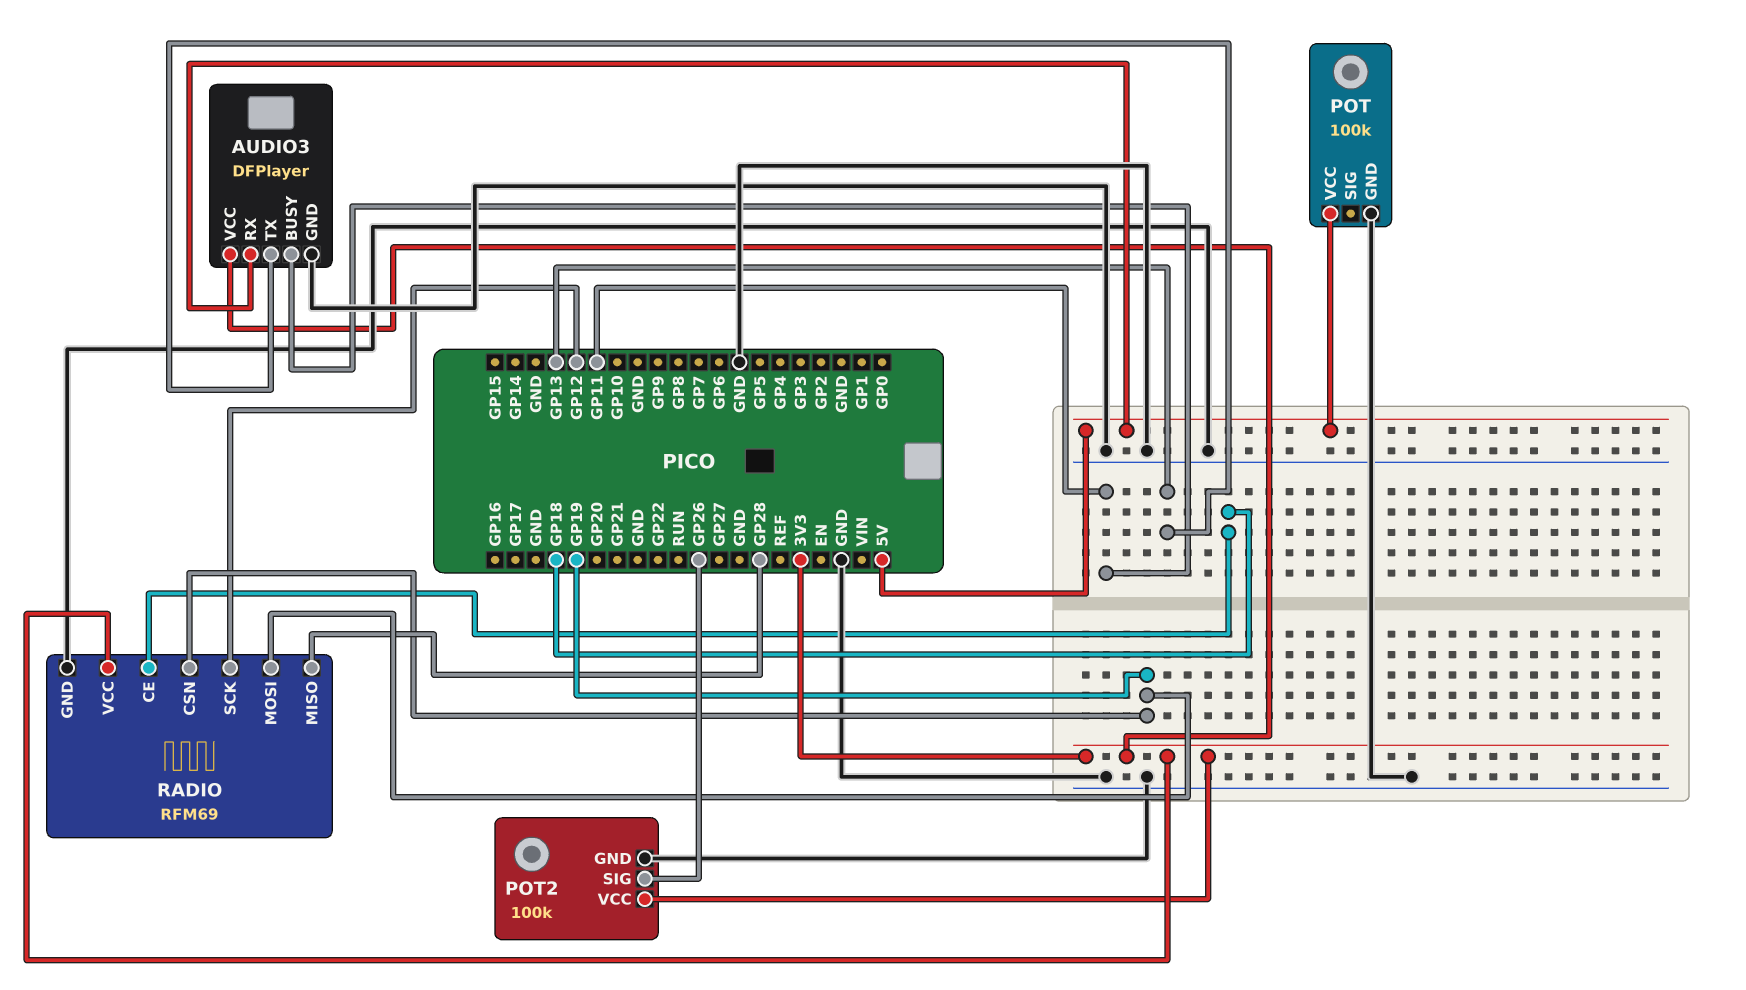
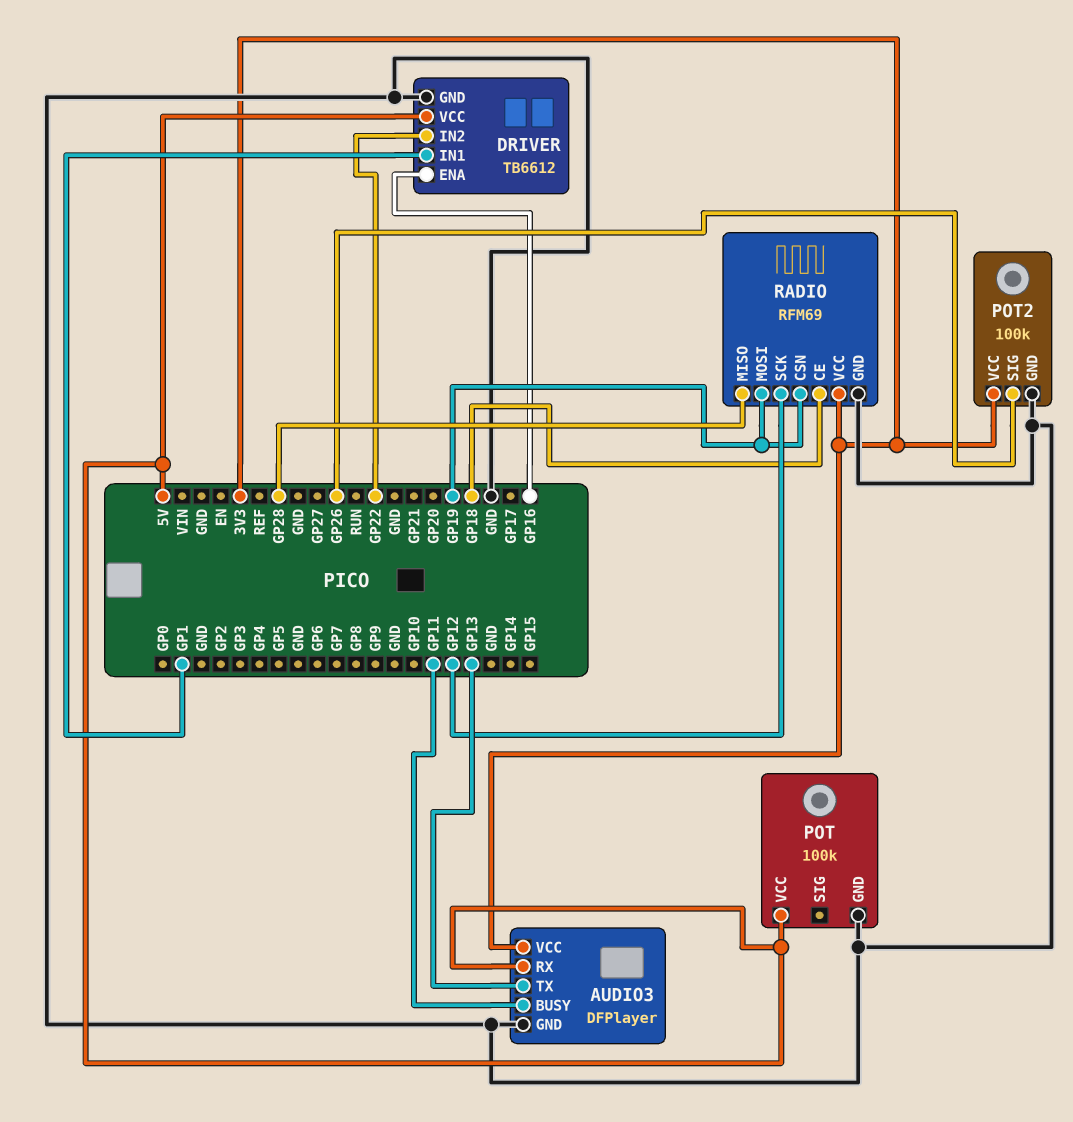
DRIVER: none -> TB6612
DRIVER pin ENA: none -> GP16
DRIVER pin GND: none -> GND
DRIVER pin IN1: none -> GP1
DRIVER pin IN2: none -> GP22
DRIVER pin VCC: none -> 5V

